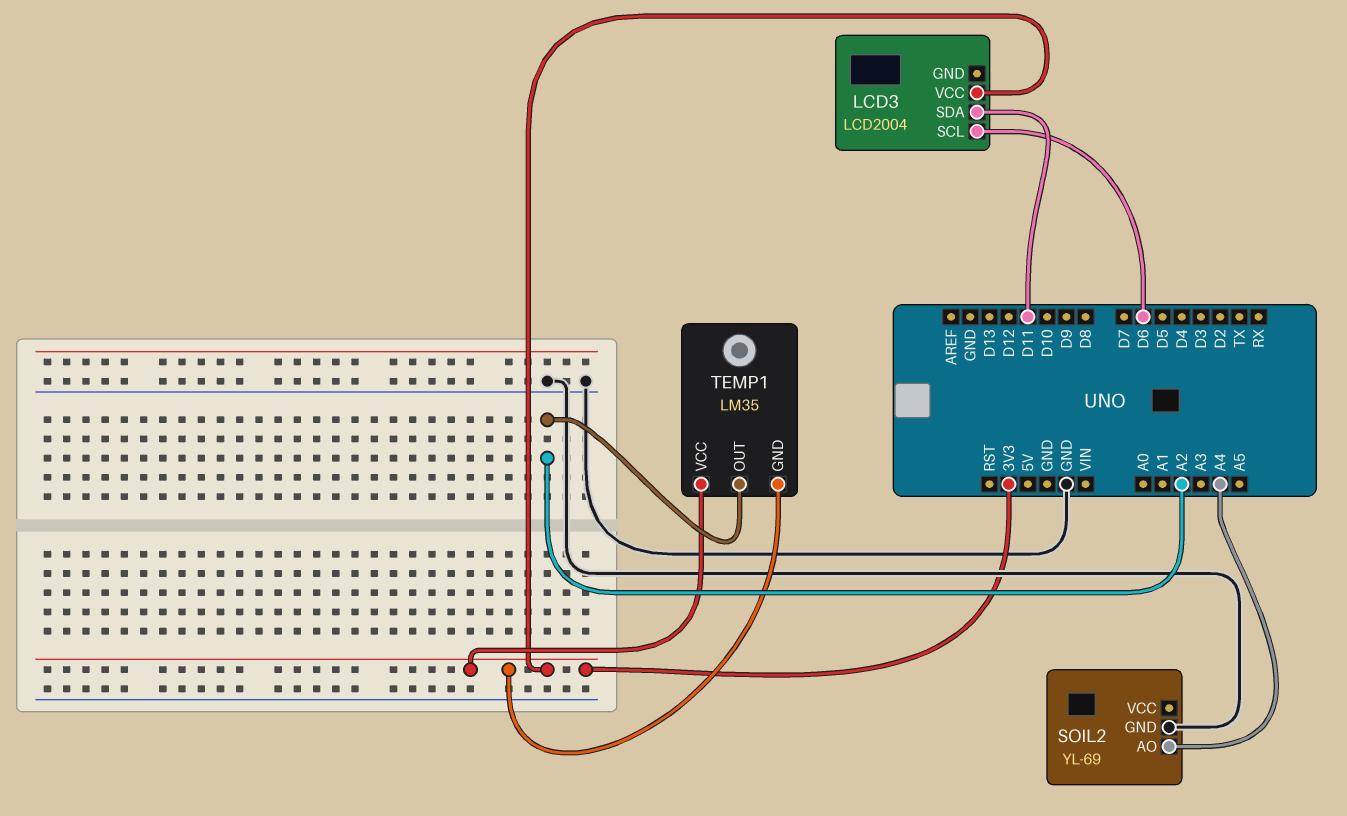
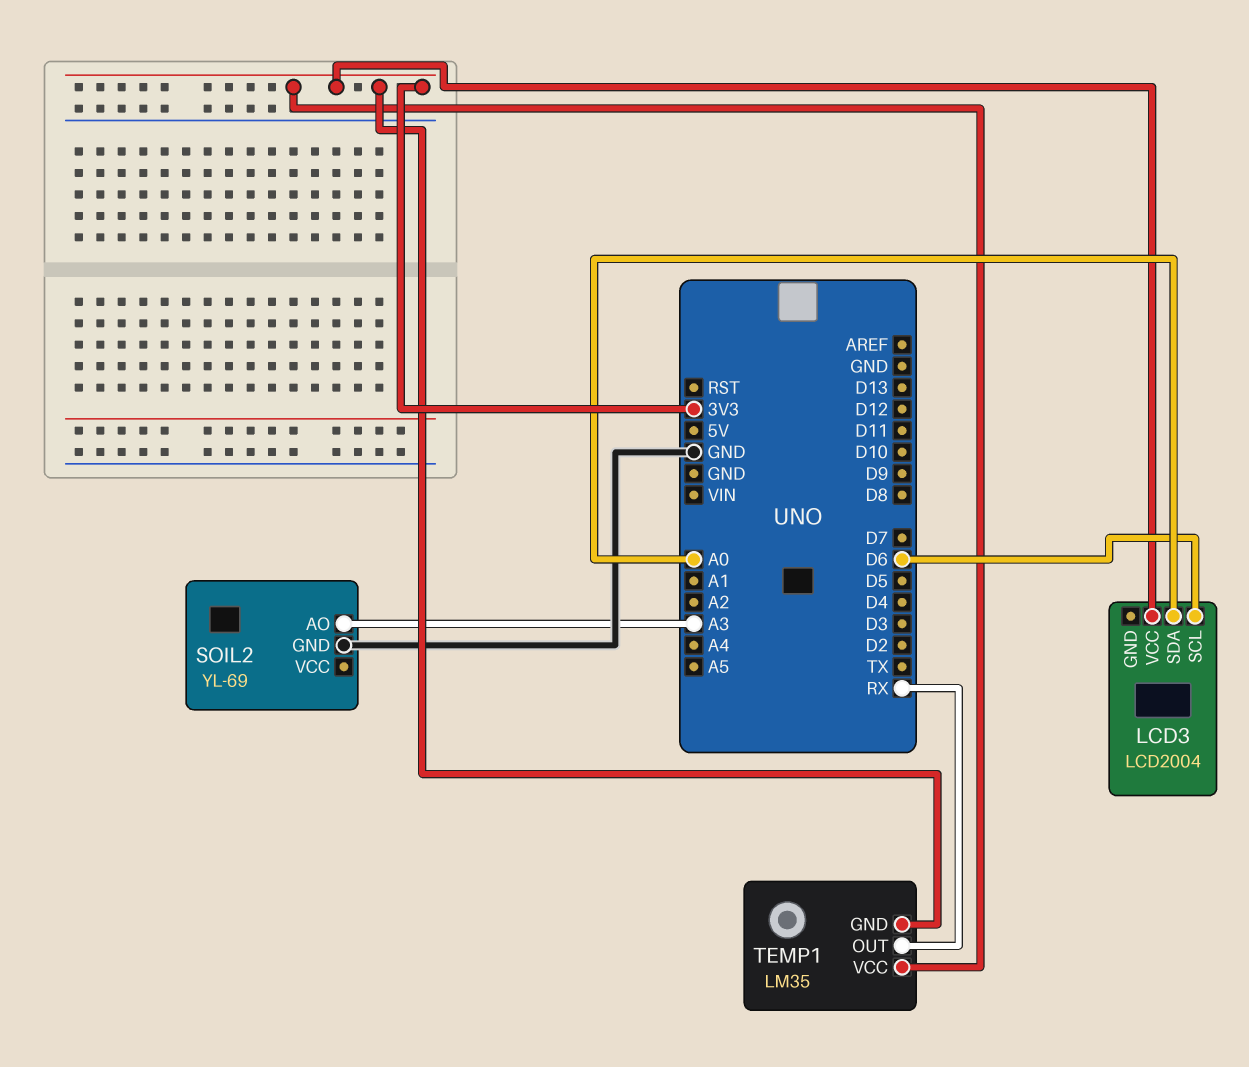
LCD3 pin SDA: D11 -> A0
SOIL2 pin AO: A4 -> A3
TEMP1 pin OUT: A2 -> RX

